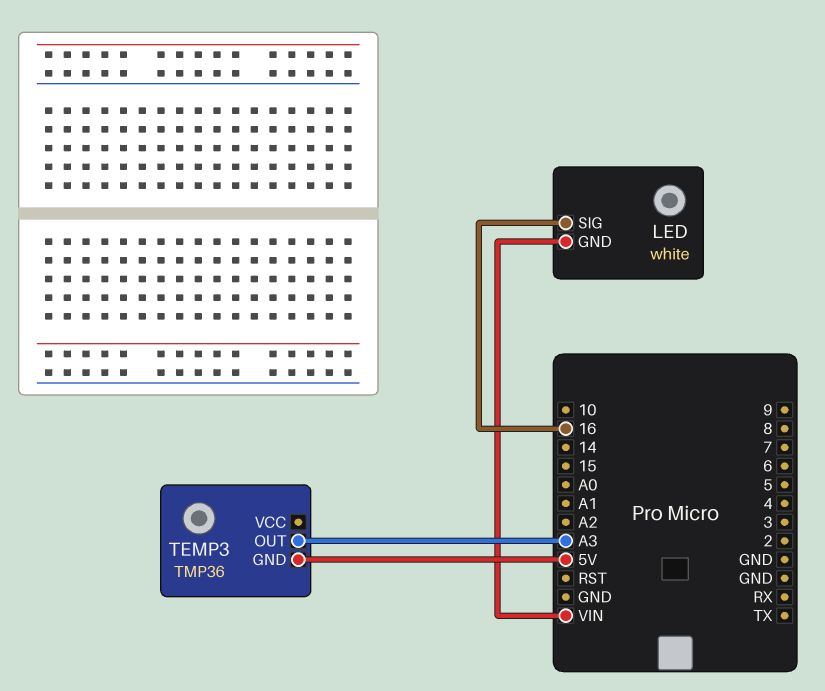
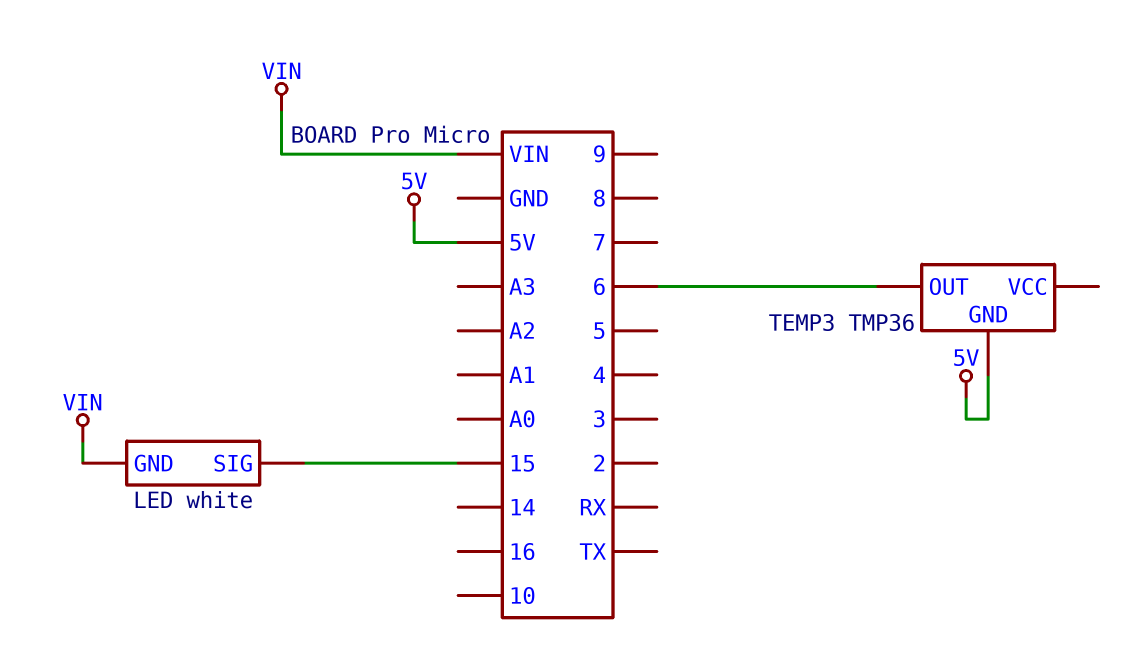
LED pin SIG: 16 -> 15
TEMP3 pin OUT: A3 -> 6

